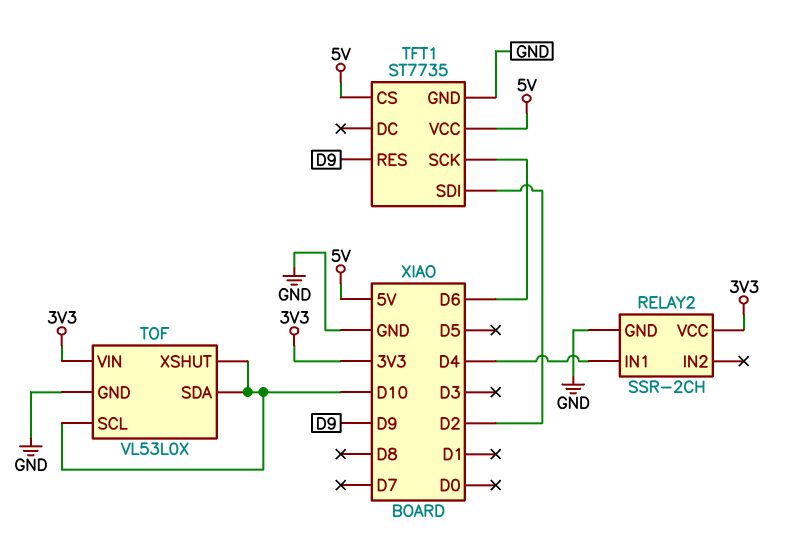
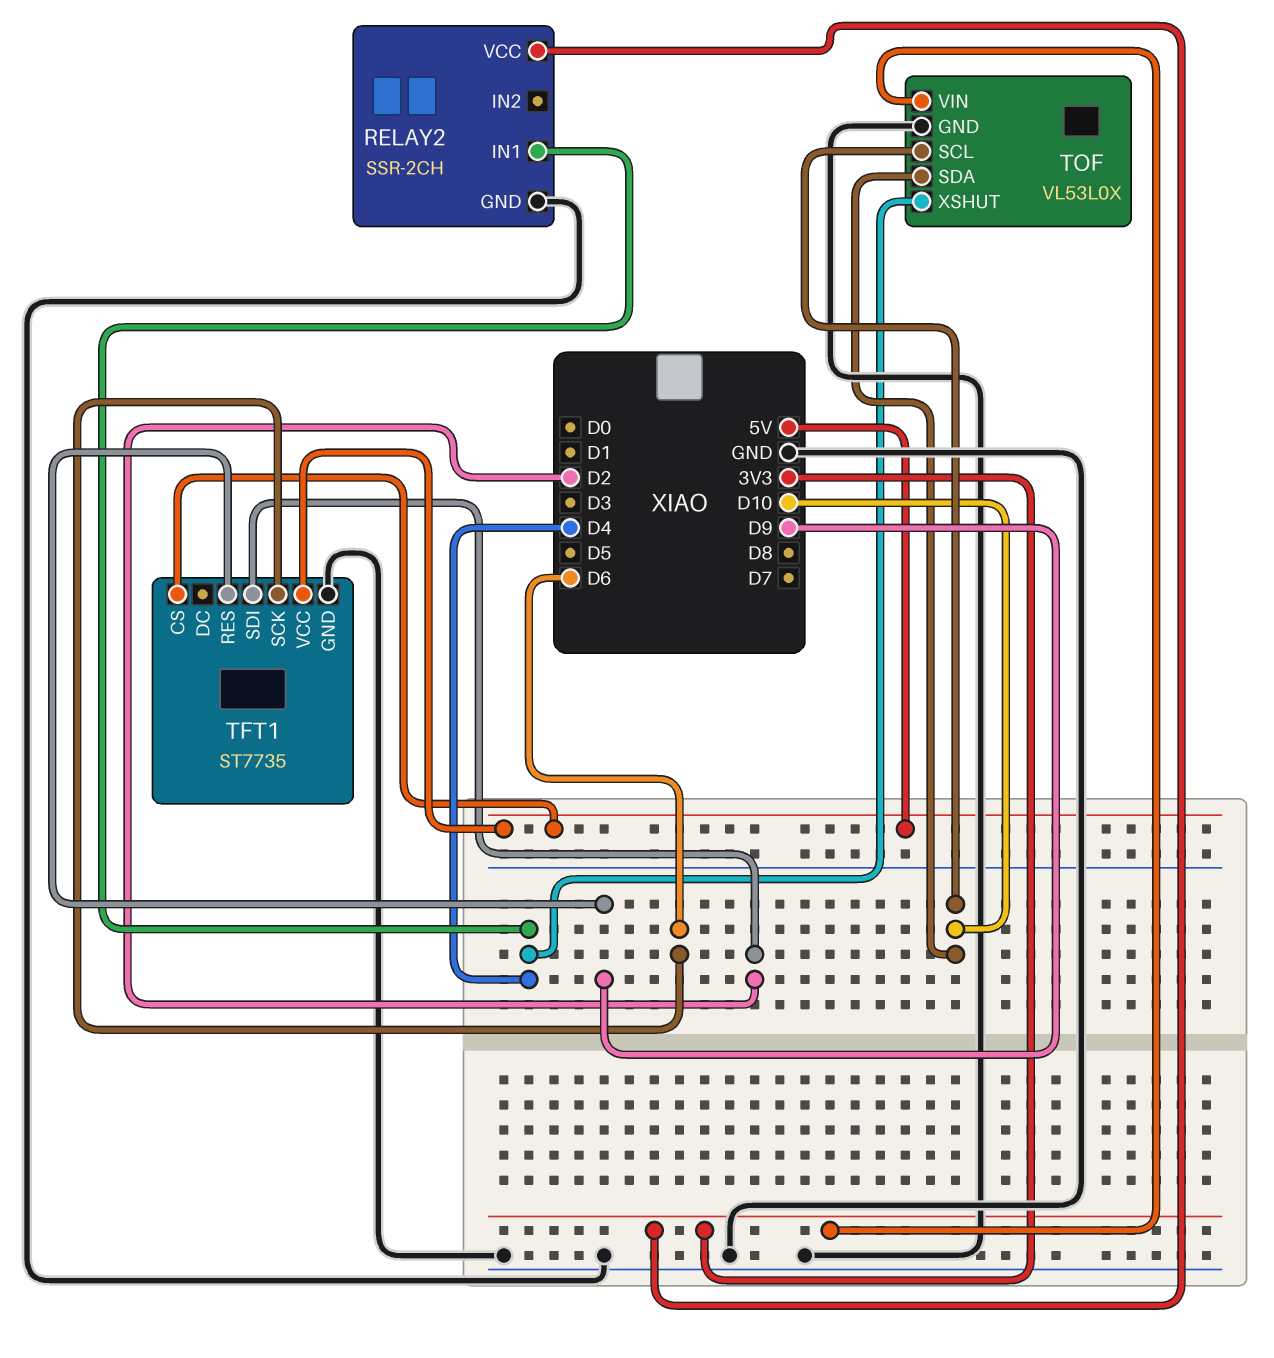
TOF pin XSHUT: D10 -> D4

